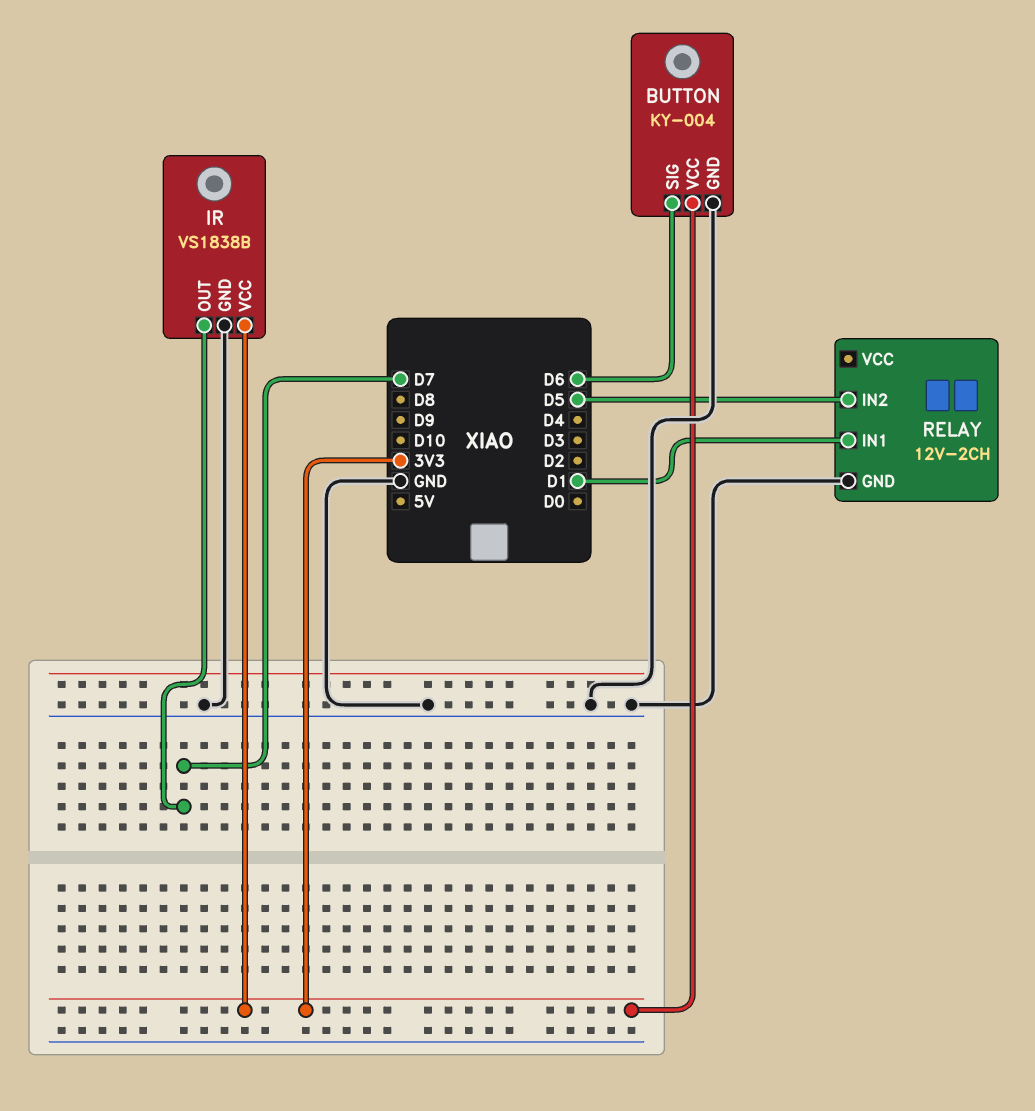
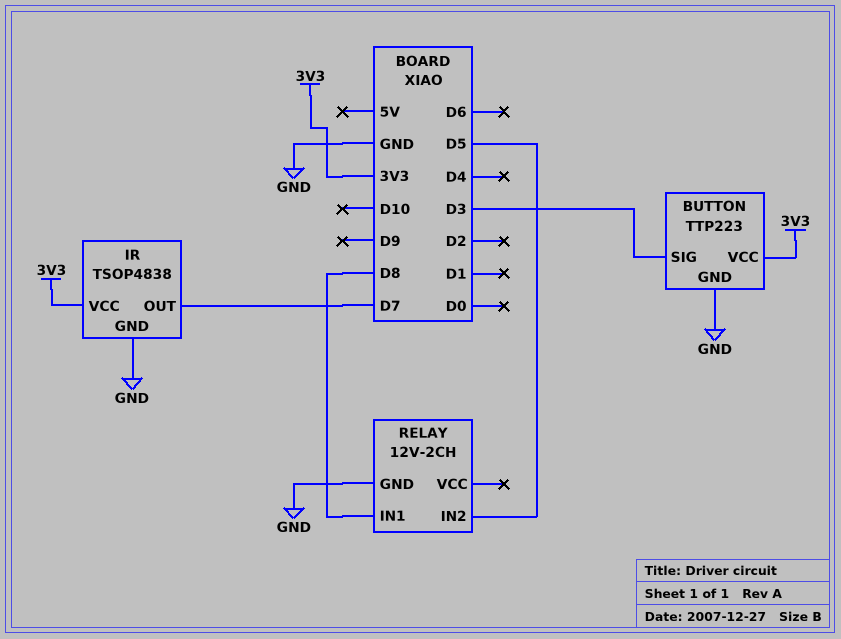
BUTTON: KY-004 -> TTP223
BUTTON pin SIG: D6 -> D3
IR: VS1838B -> TSOP4838
RELAY pin IN1: D1 -> D8

